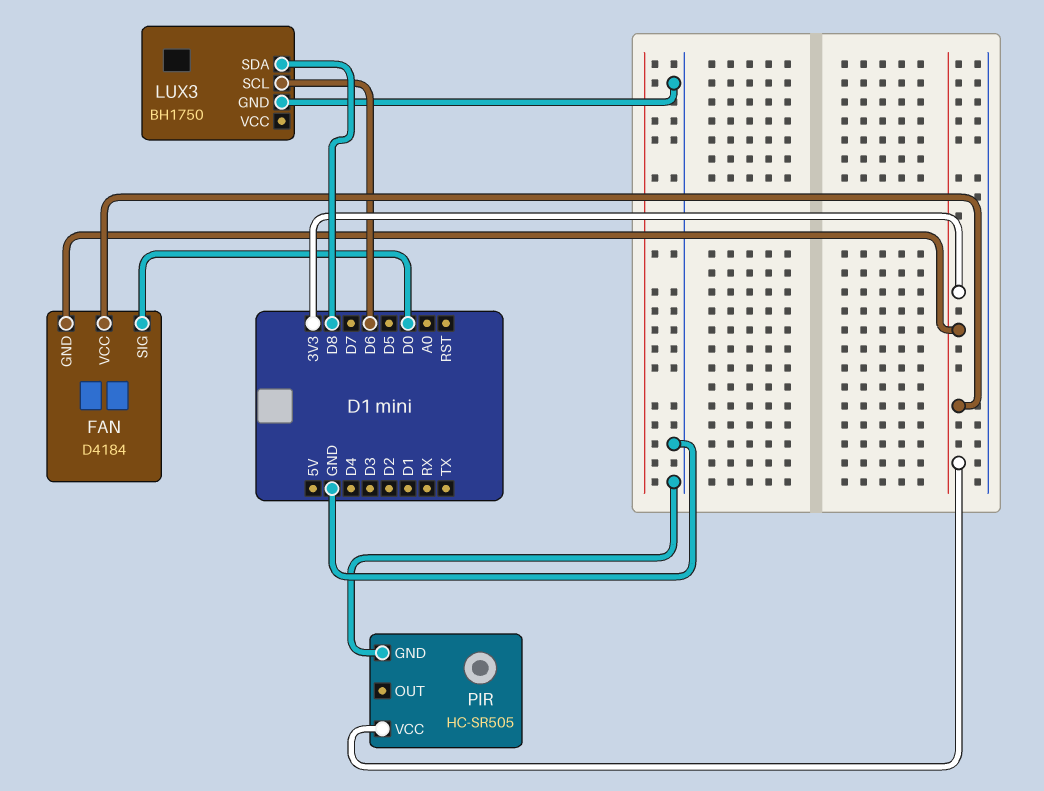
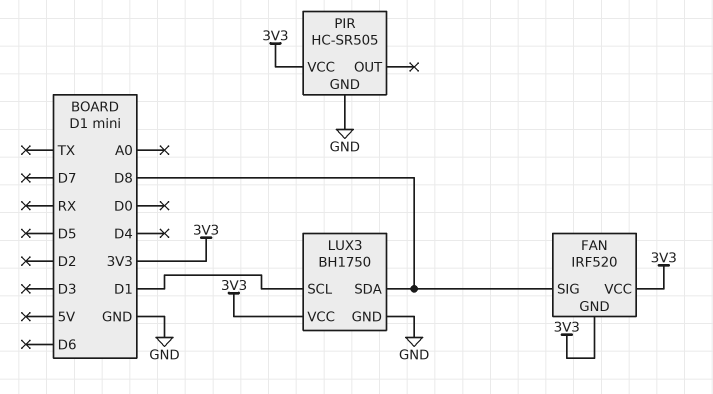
FAN: D4184 -> IRF520
FAN pin SIG: D0 -> D8
LUX3 pin SCL: D6 -> D1
LUX3 pin VCC: none -> 3V3

